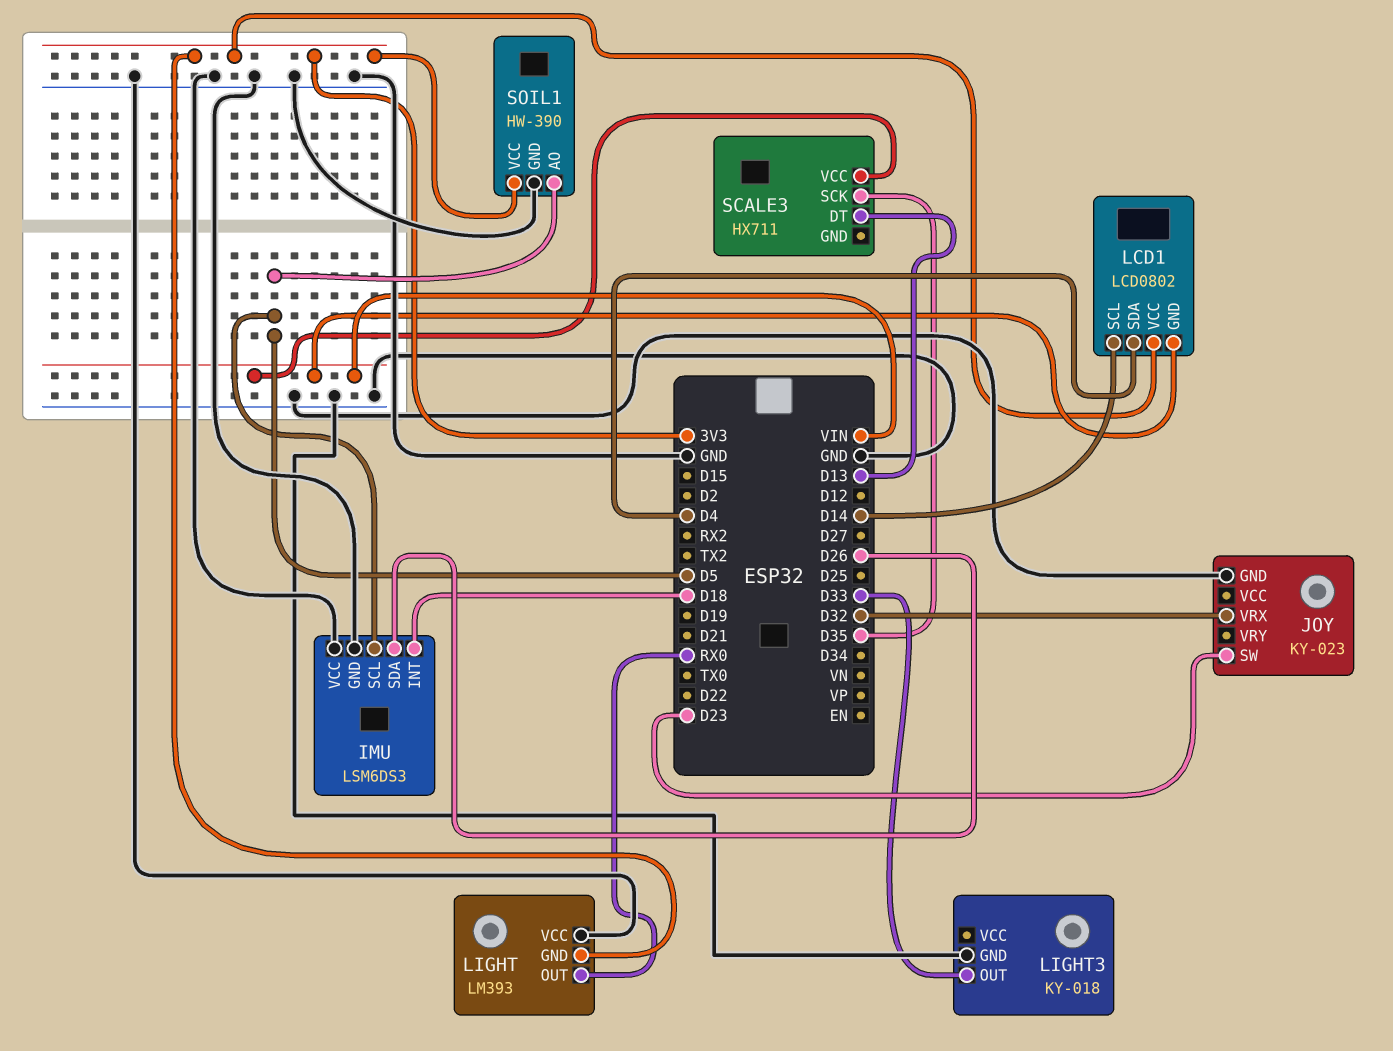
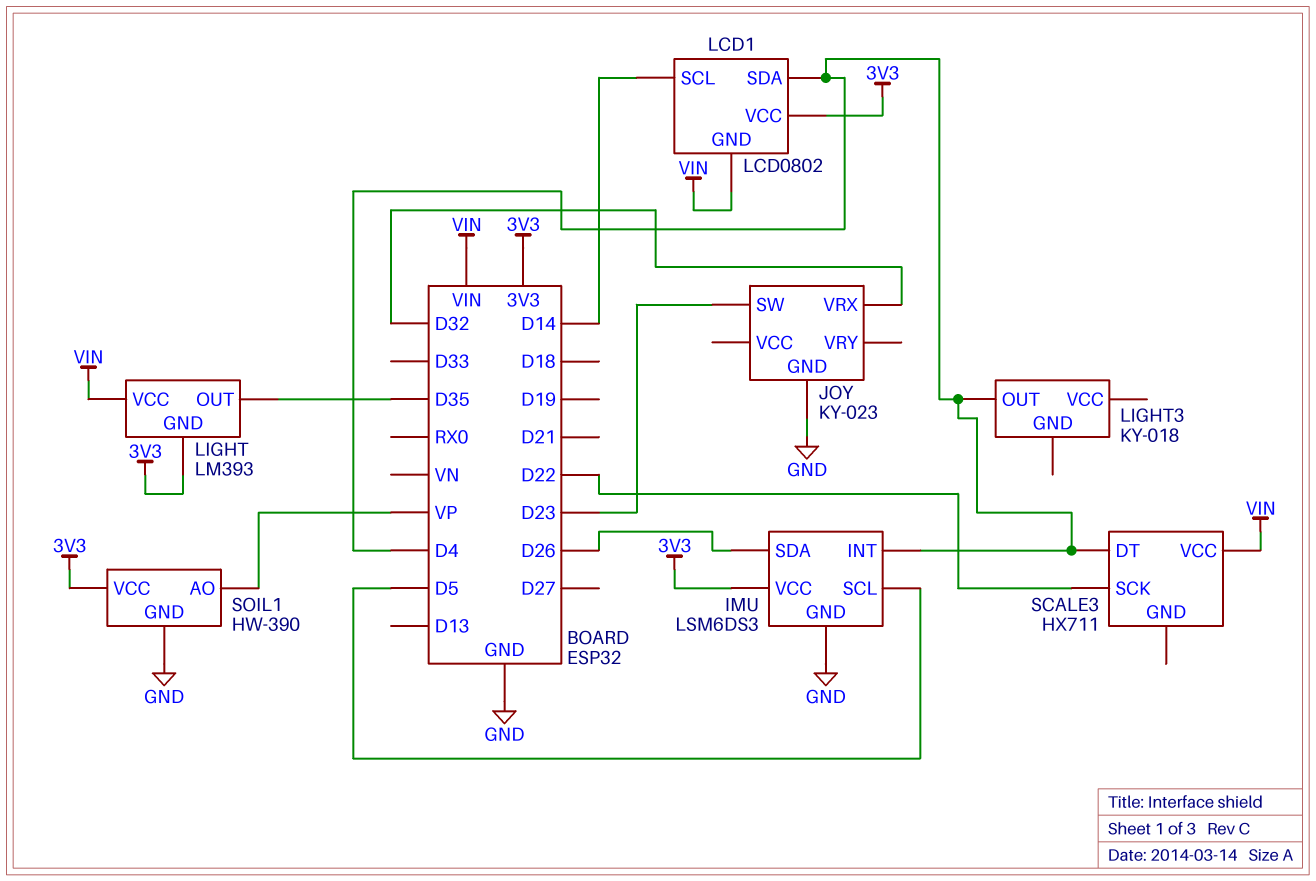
IMU pin INT: D18 -> D4
IMU pin VCC: GND -> 3V3
LIGHT pin OUT: RX0 -> D35
LIGHT pin VCC: GND -> VIN
LIGHT3 pin GND: GND -> none
LIGHT3 pin OUT: D33 -> D4
SCALE3 pin DT: D13 -> D4
SCALE3 pin SCK: D35 -> D22
SOIL1 pin AO: D5 -> VP

